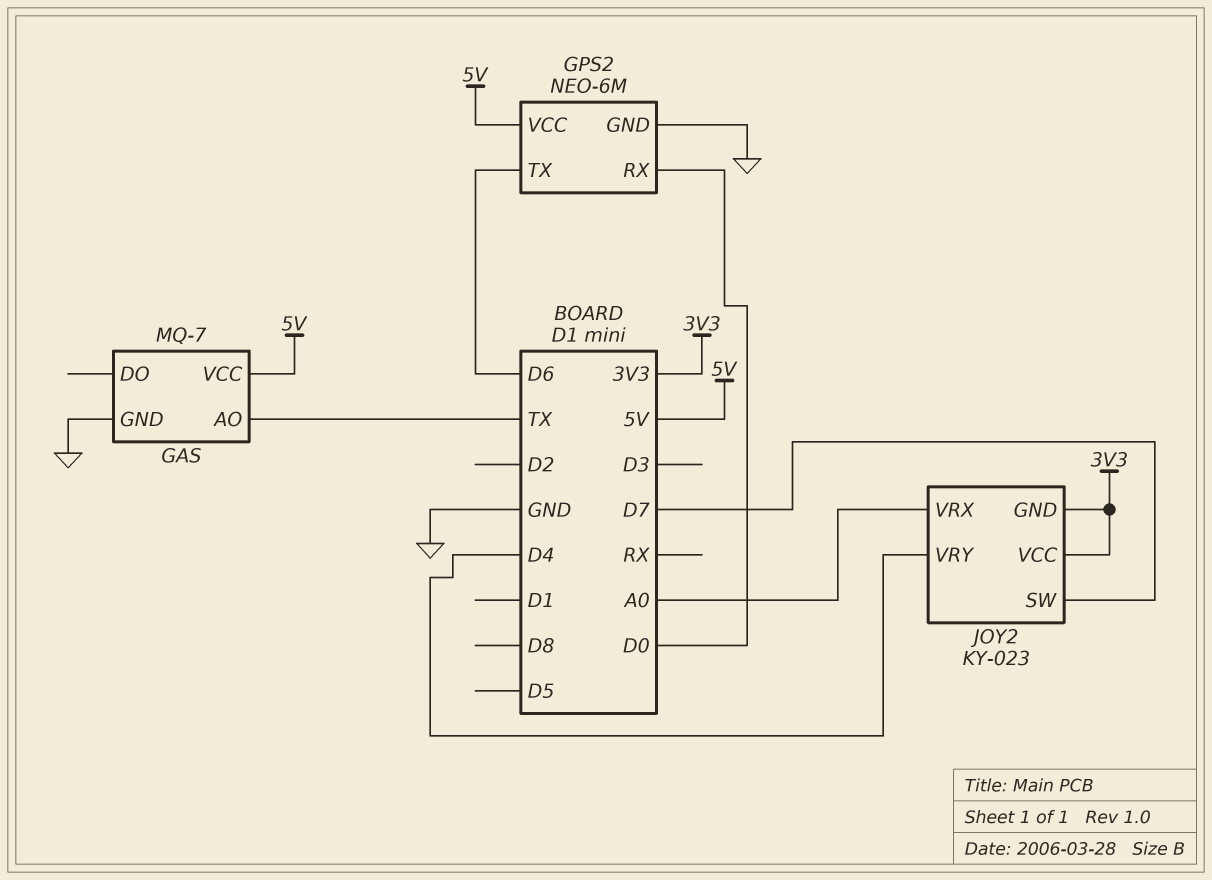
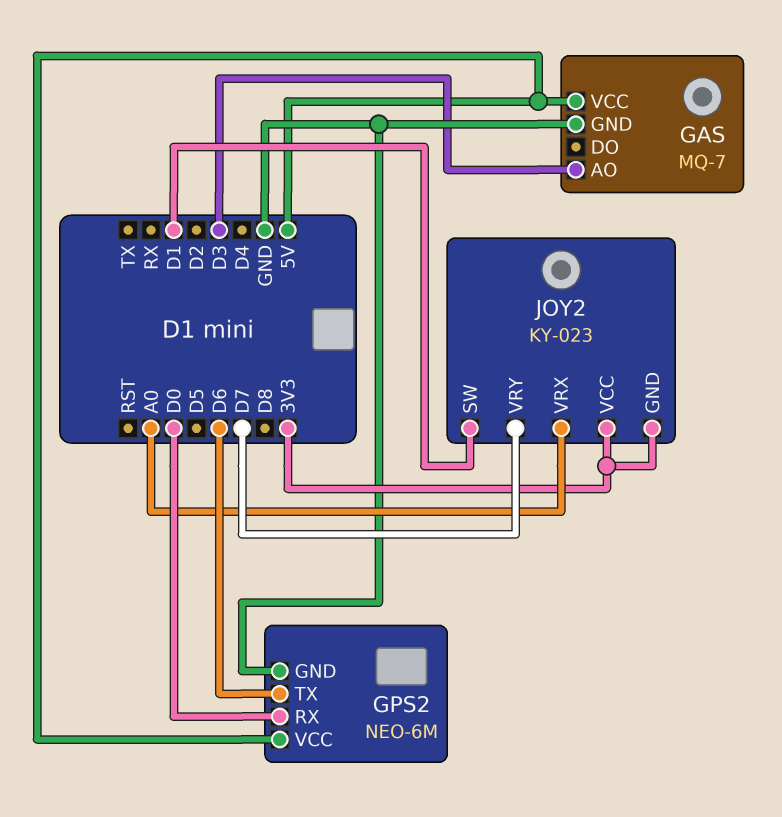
GAS pin AO: TX -> D3
JOY2 pin SW: D7 -> D1
JOY2 pin VRY: D4 -> D7

